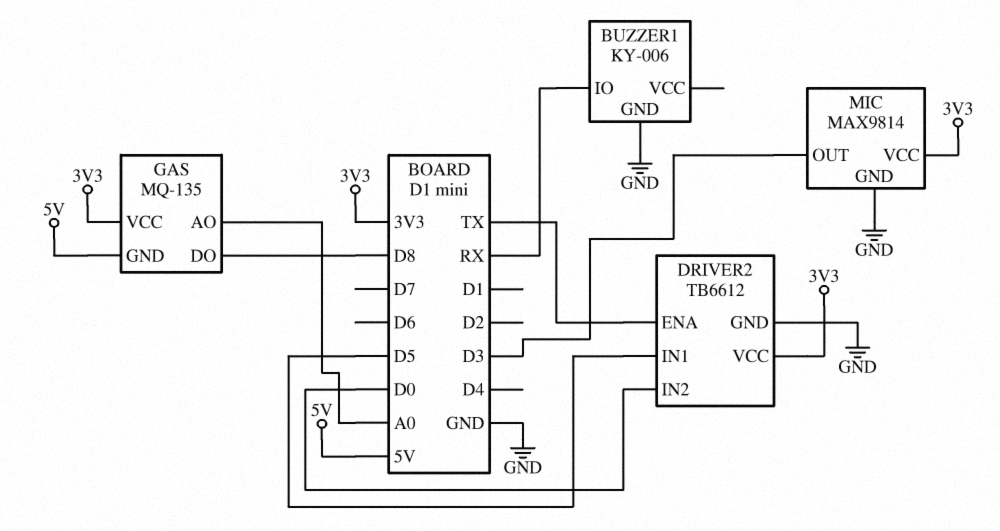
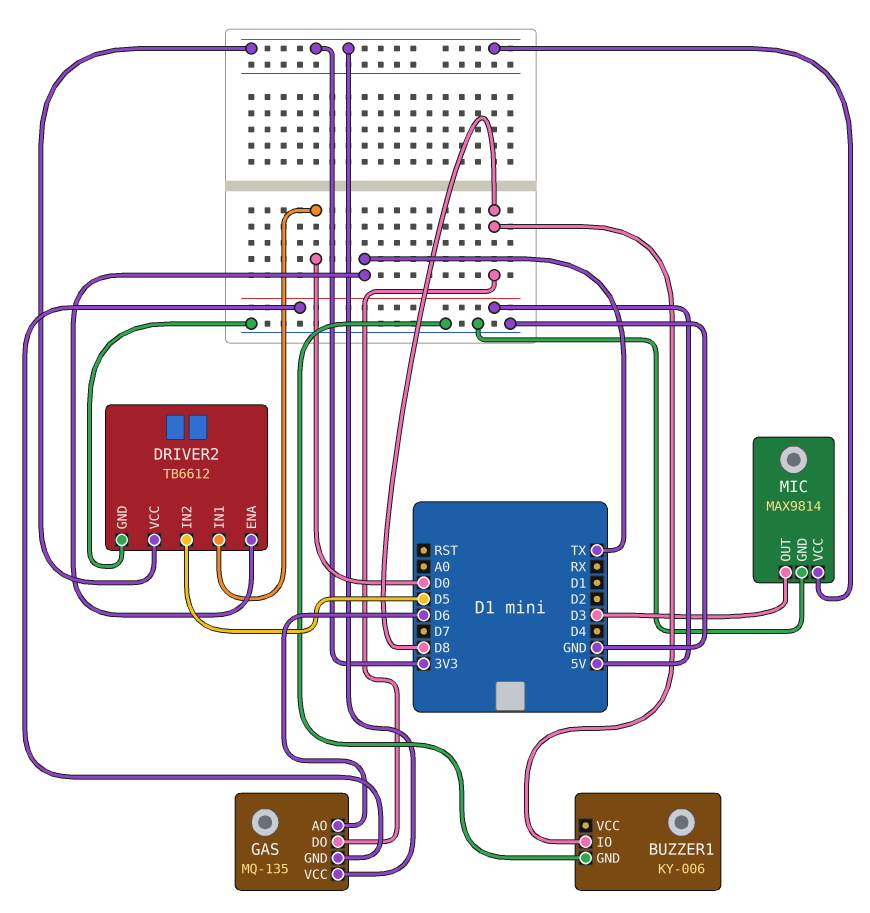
BUZZER1 pin IO: RX -> D8
DRIVER2 pin IN1: D5 -> D0
DRIVER2 pin IN2: D0 -> D5
GAS pin AO: A0 -> D6

